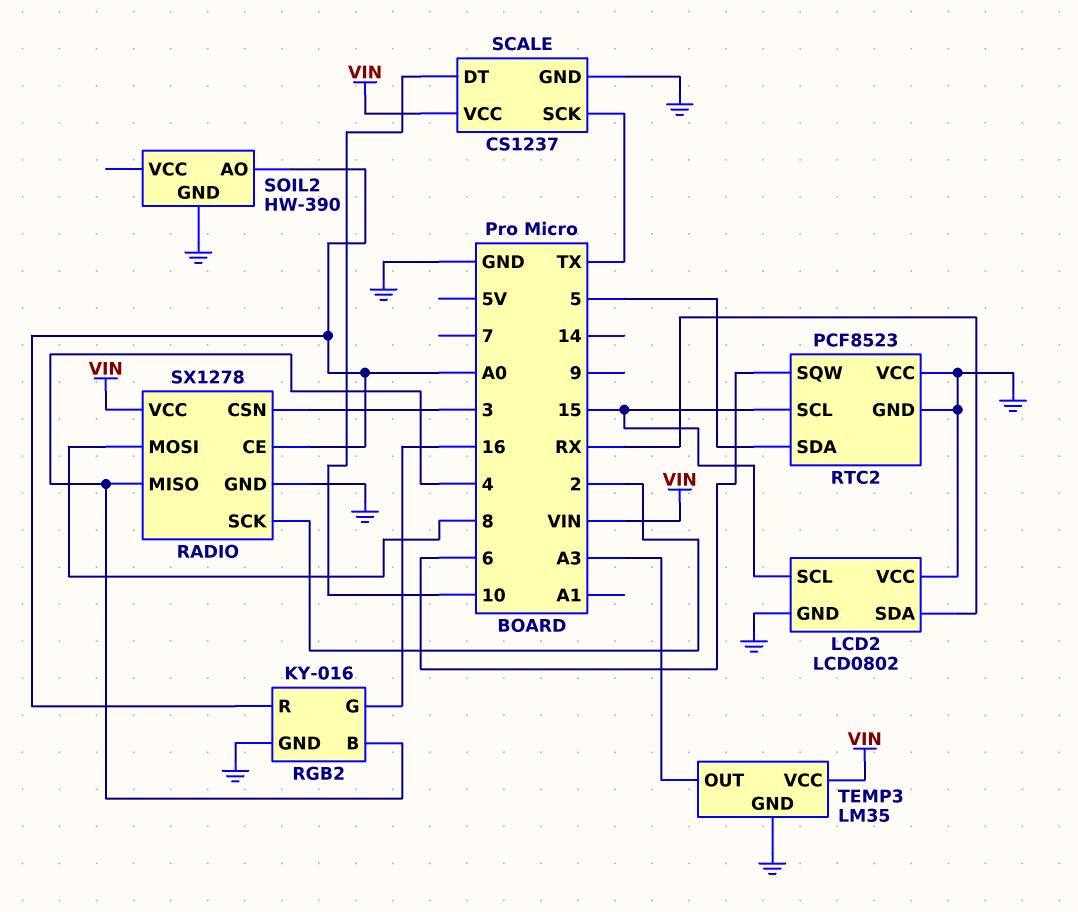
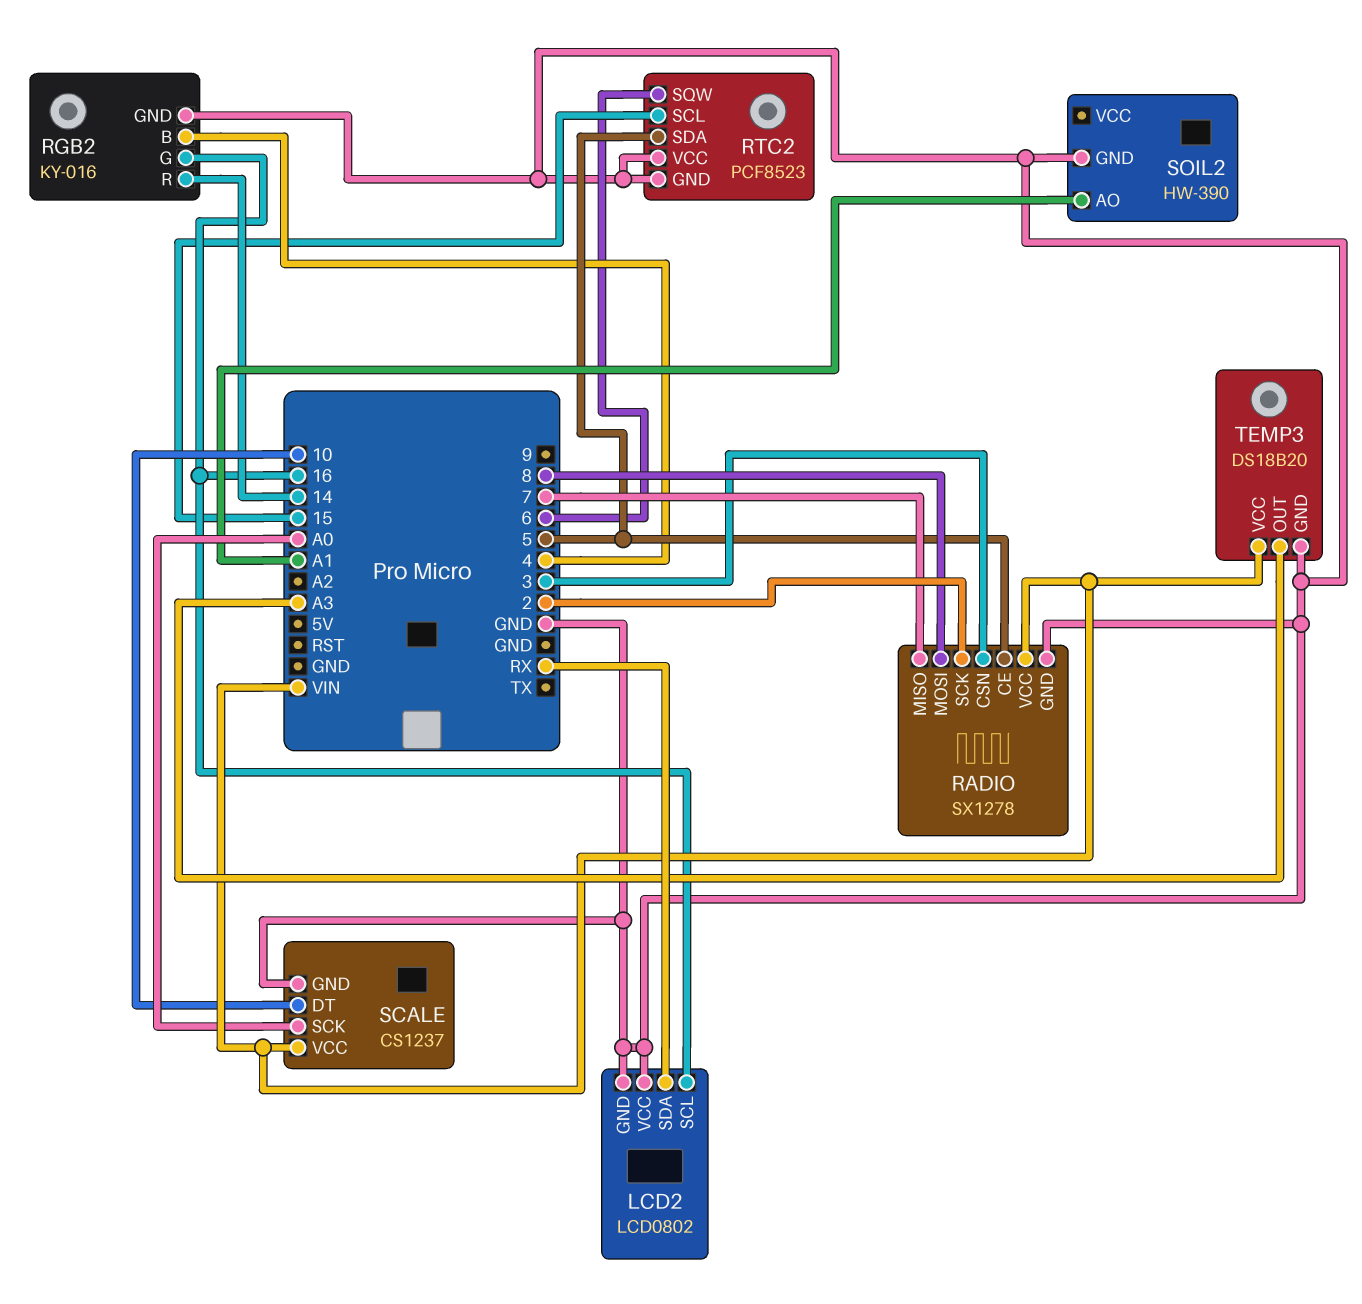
LCD2 pin SCL: 15 -> 16
RADIO pin CE: A0 -> 5
RADIO pin MISO: 4 -> 7
RGB2 pin R: A0 -> 14
SCALE pin SCK: TX -> A0
SOIL2 pin AO: A0 -> A1
TEMP3: LM35 -> DS18B20

